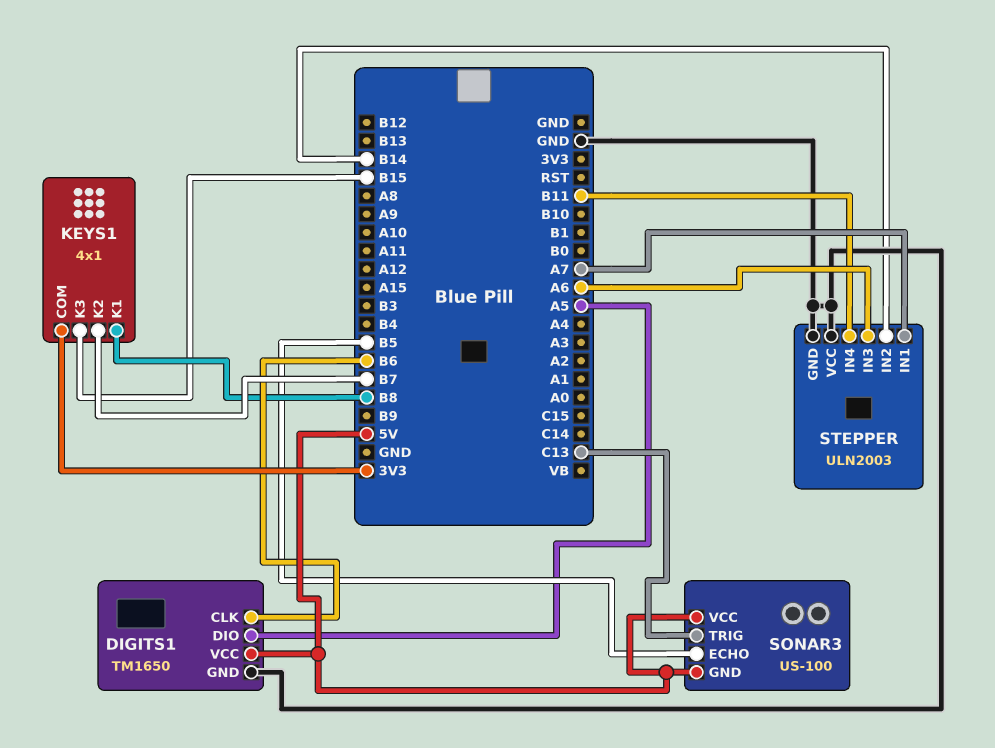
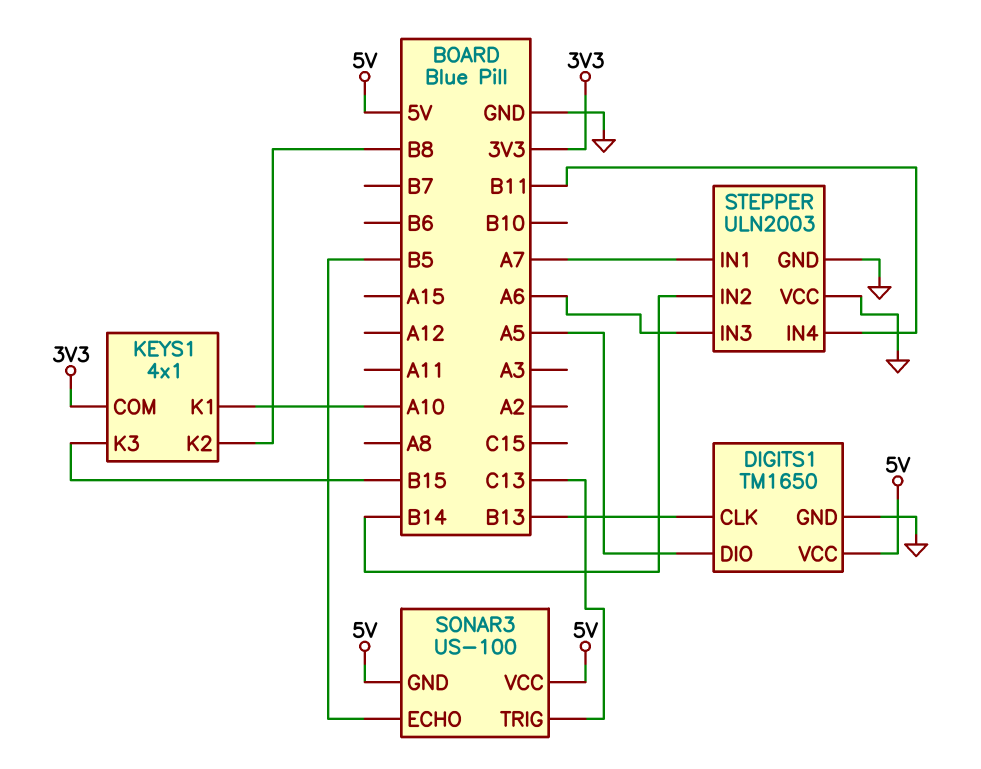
DIGITS1 pin CLK: B6 -> B13
KEYS1 pin K1: B8 -> A10
KEYS1 pin K2: B7 -> B8

